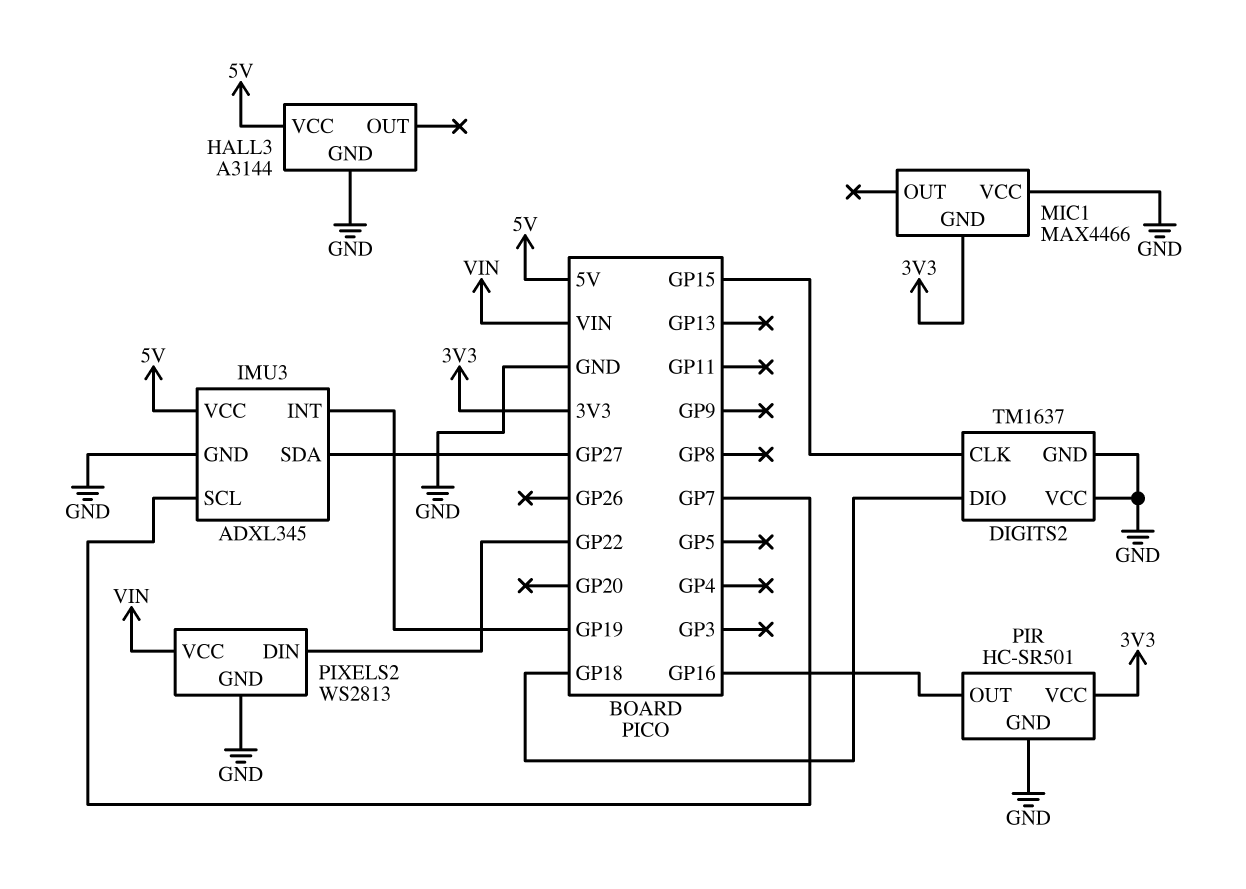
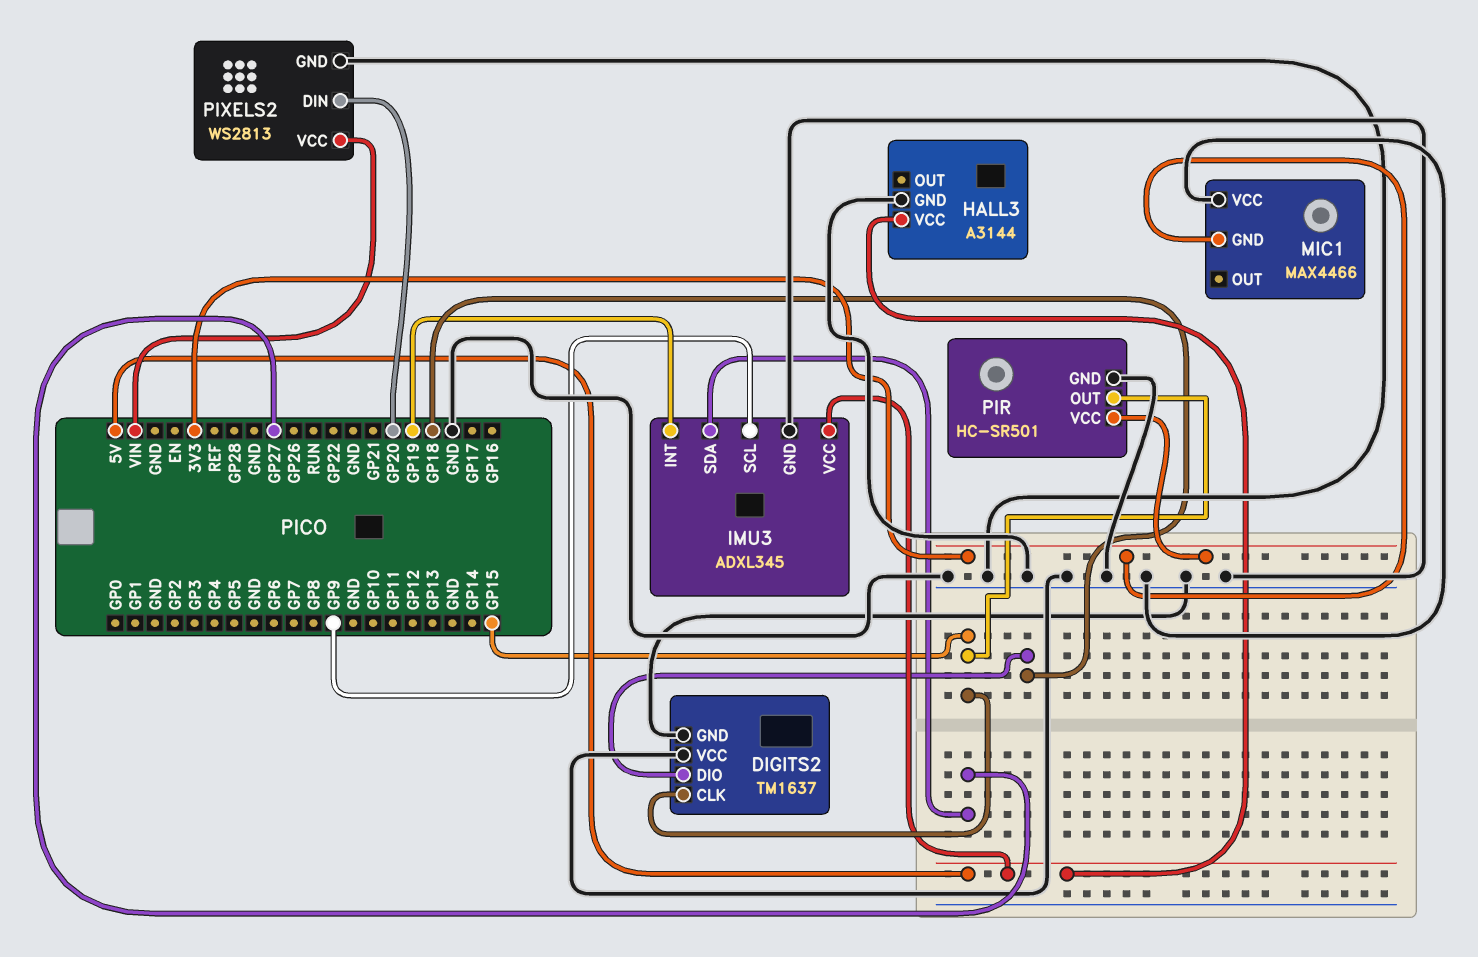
IMU3 pin SCL: GP7 -> GP9
PIR pin OUT: GP16 -> GP15
PIXELS2 pin DIN: GP22 -> GP20

